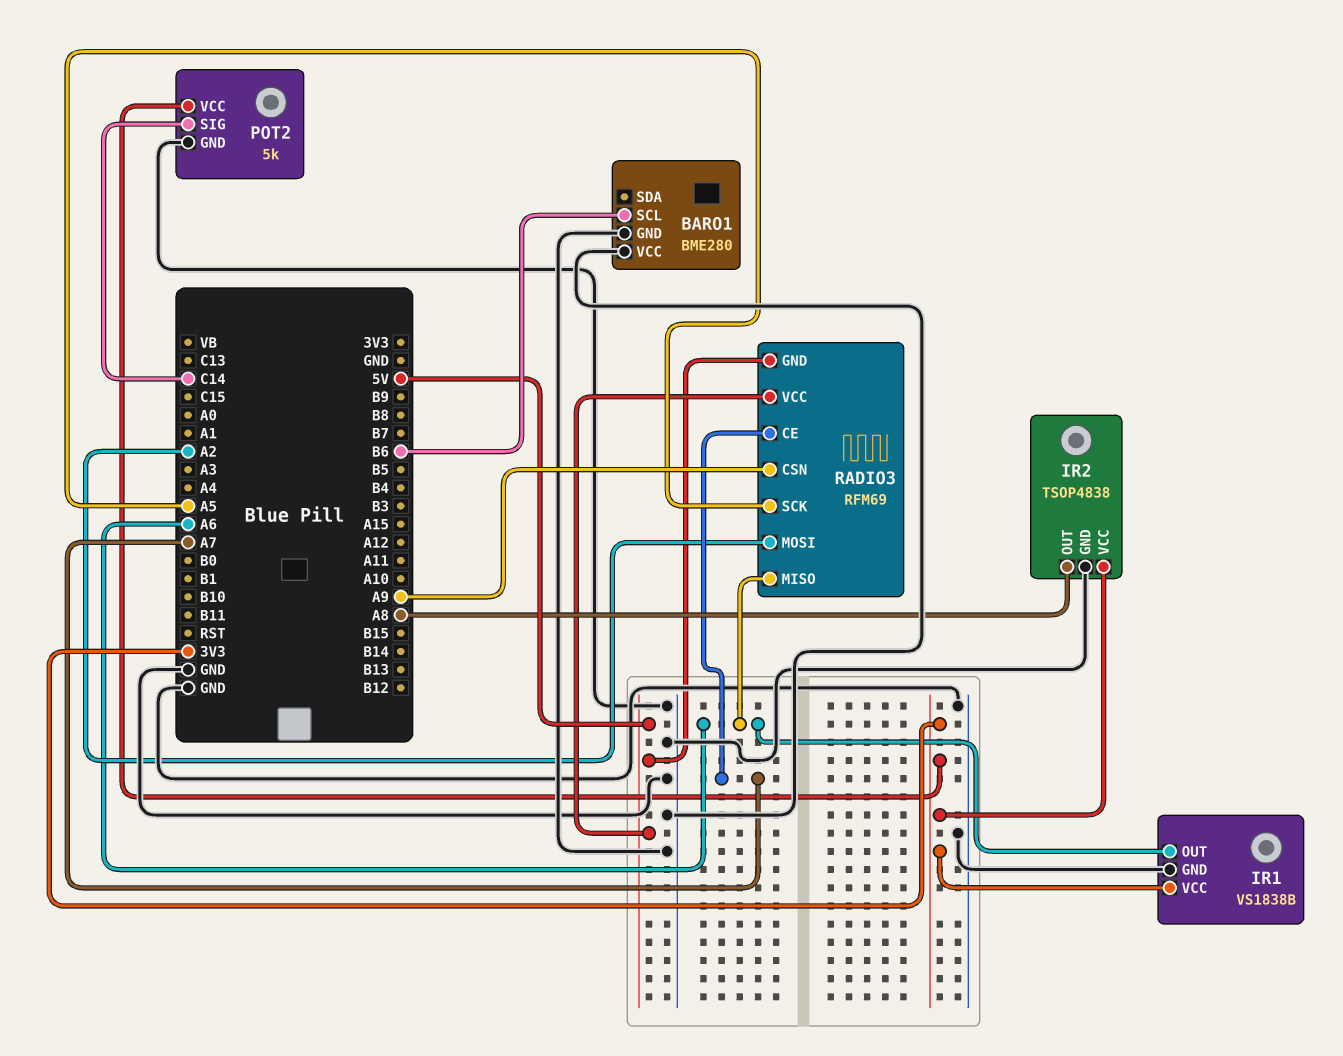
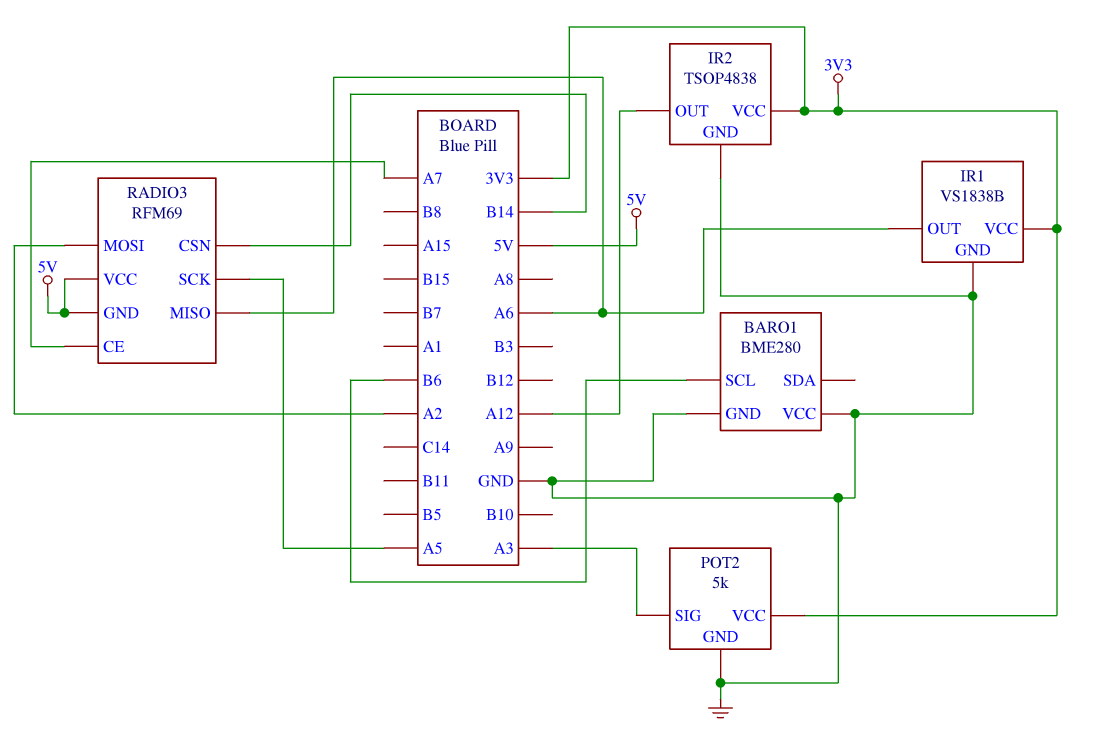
IR2 pin OUT: A8 -> A12
POT2 pin SIG: C14 -> A3
RADIO3 pin CSN: A9 -> B14

